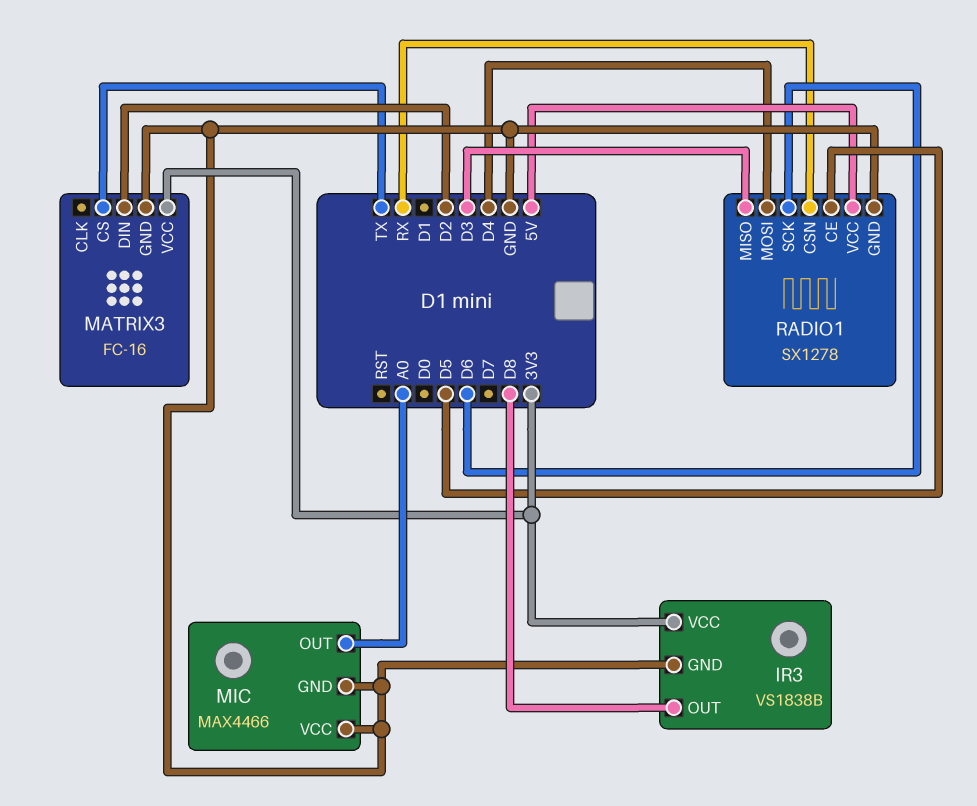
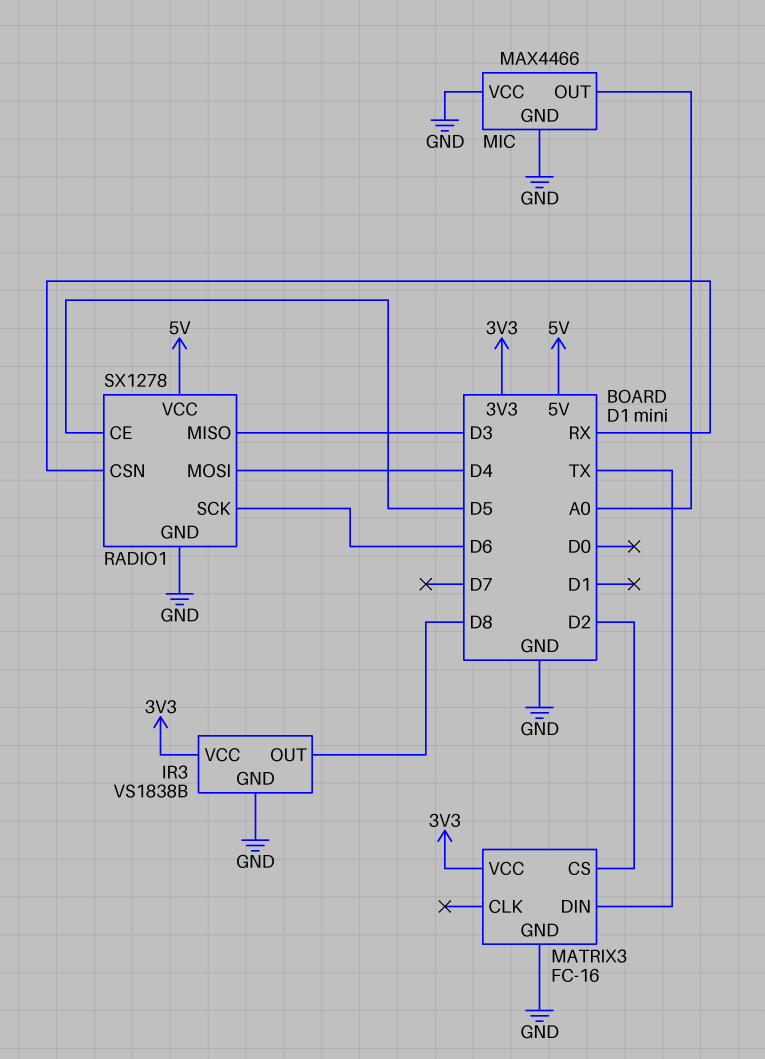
MATRIX3 pin CS: TX -> D2
MATRIX3 pin DIN: D2 -> TX

